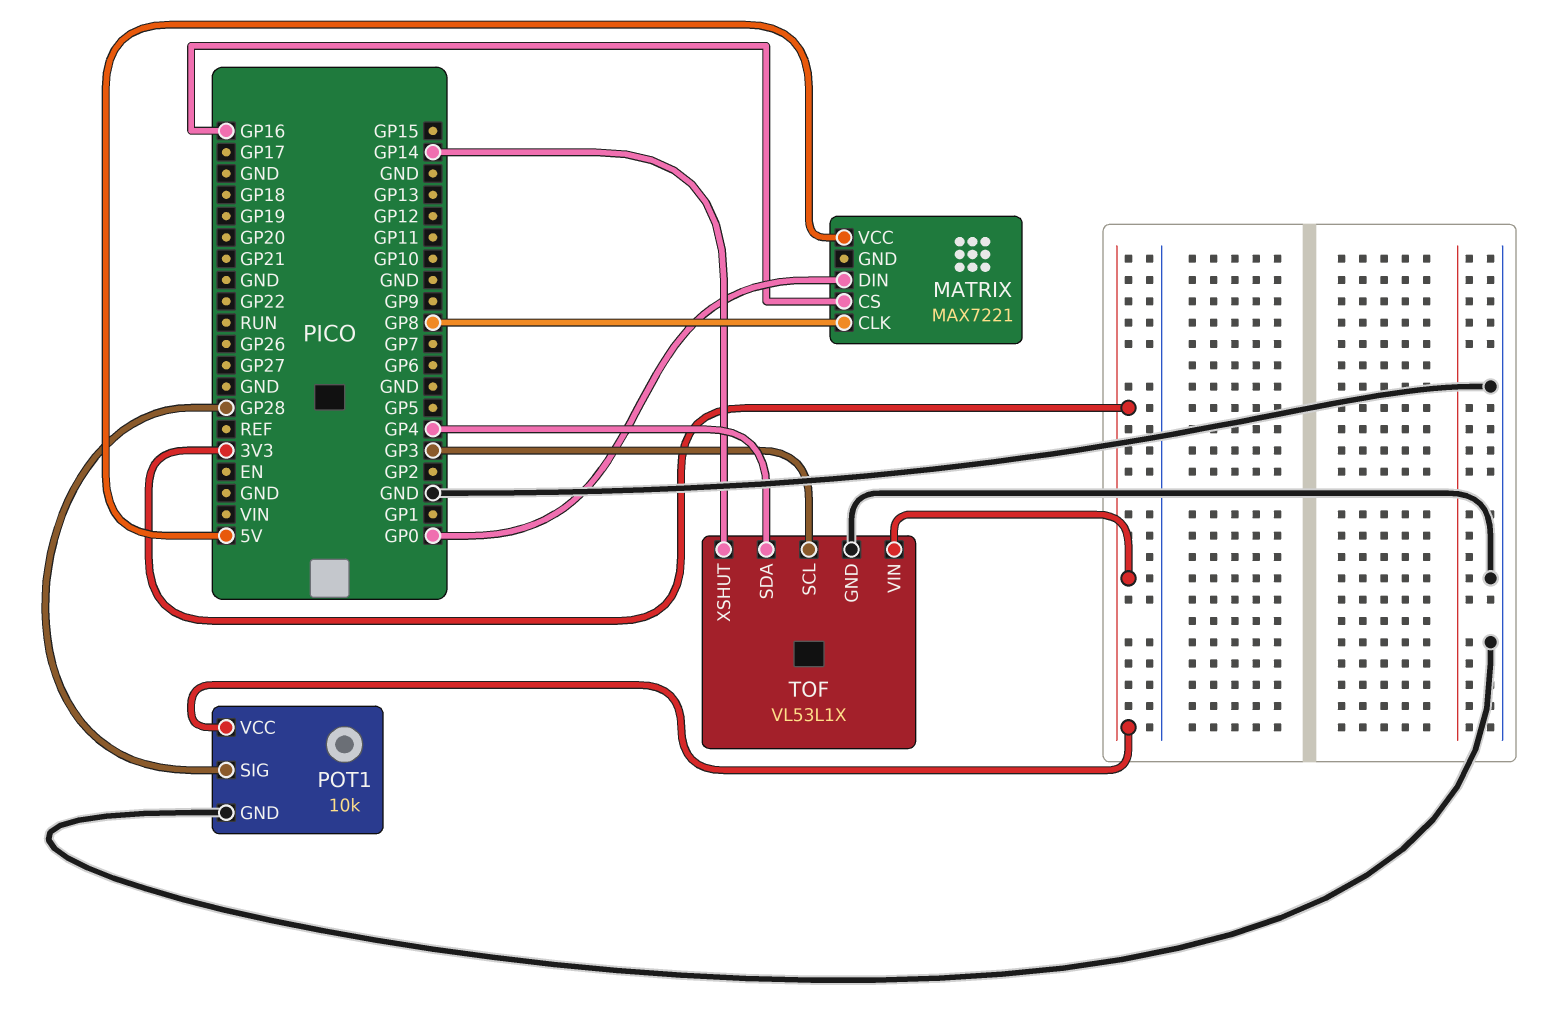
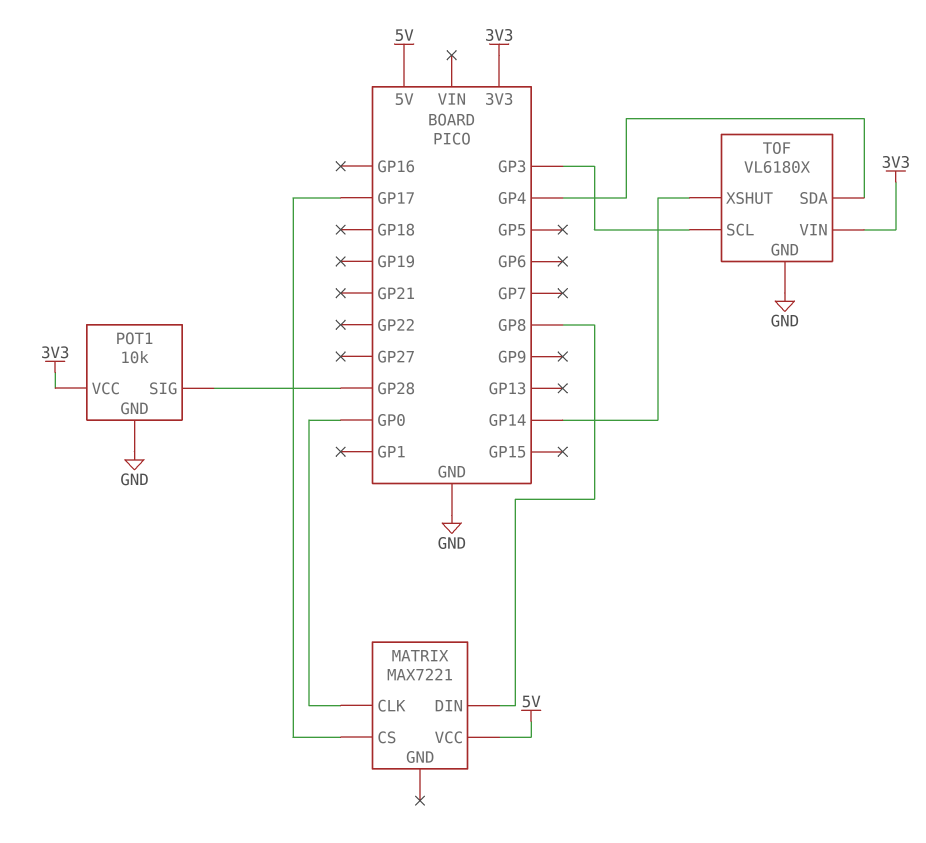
MATRIX pin CLK: GP8 -> GP0
MATRIX pin CS: GP16 -> GP17
MATRIX pin DIN: GP0 -> GP8
TOF: VL53L1X -> VL6180X

